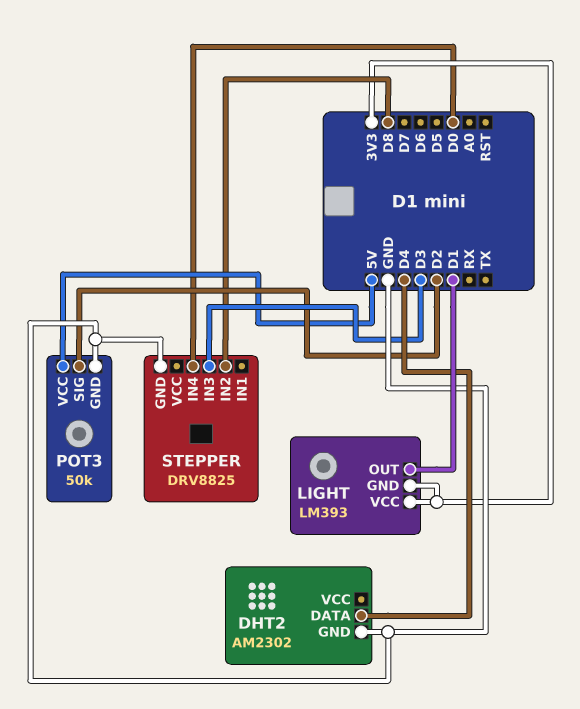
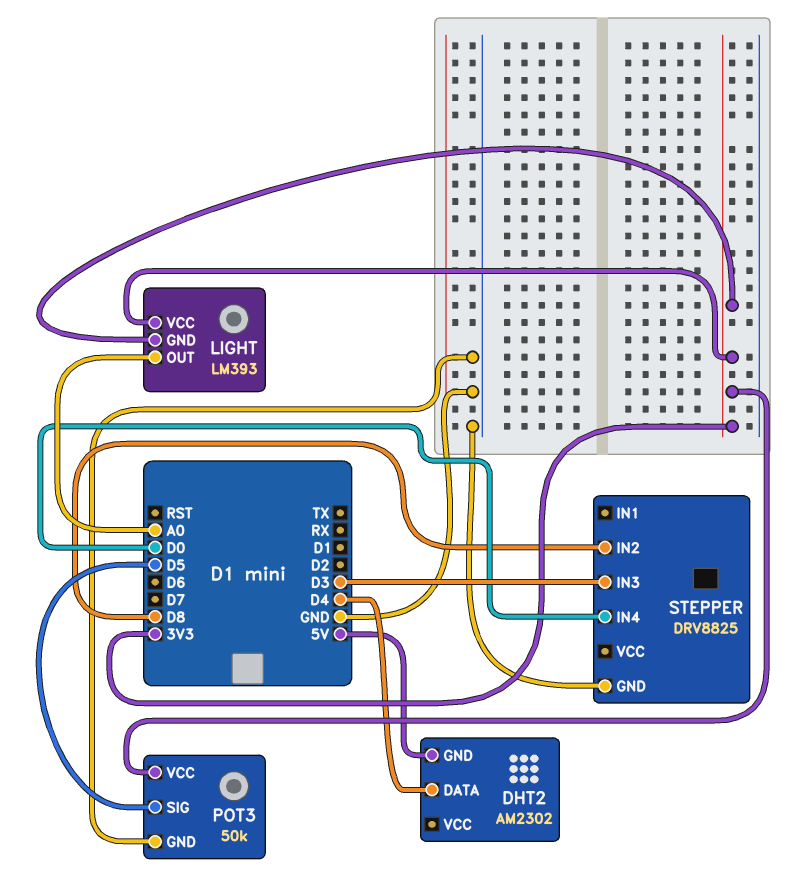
DHT2 pin GND: GND -> 5V
LIGHT pin OUT: D1 -> A0
POT3 pin SIG: D2 -> D5
POT3 pin VCC: 5V -> 3V3

